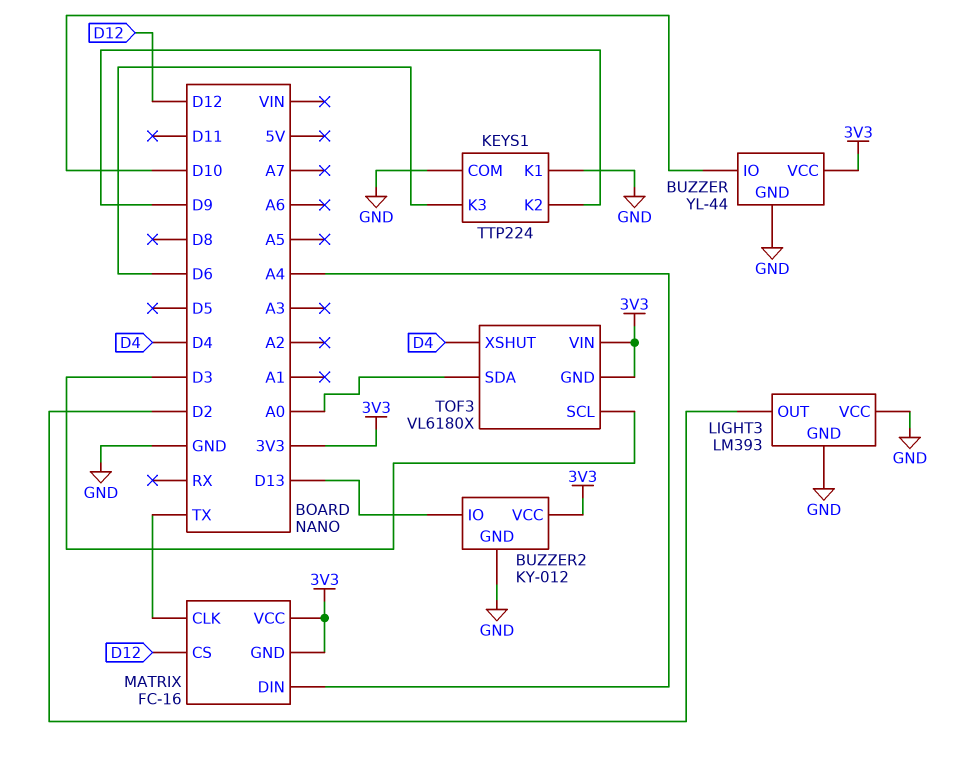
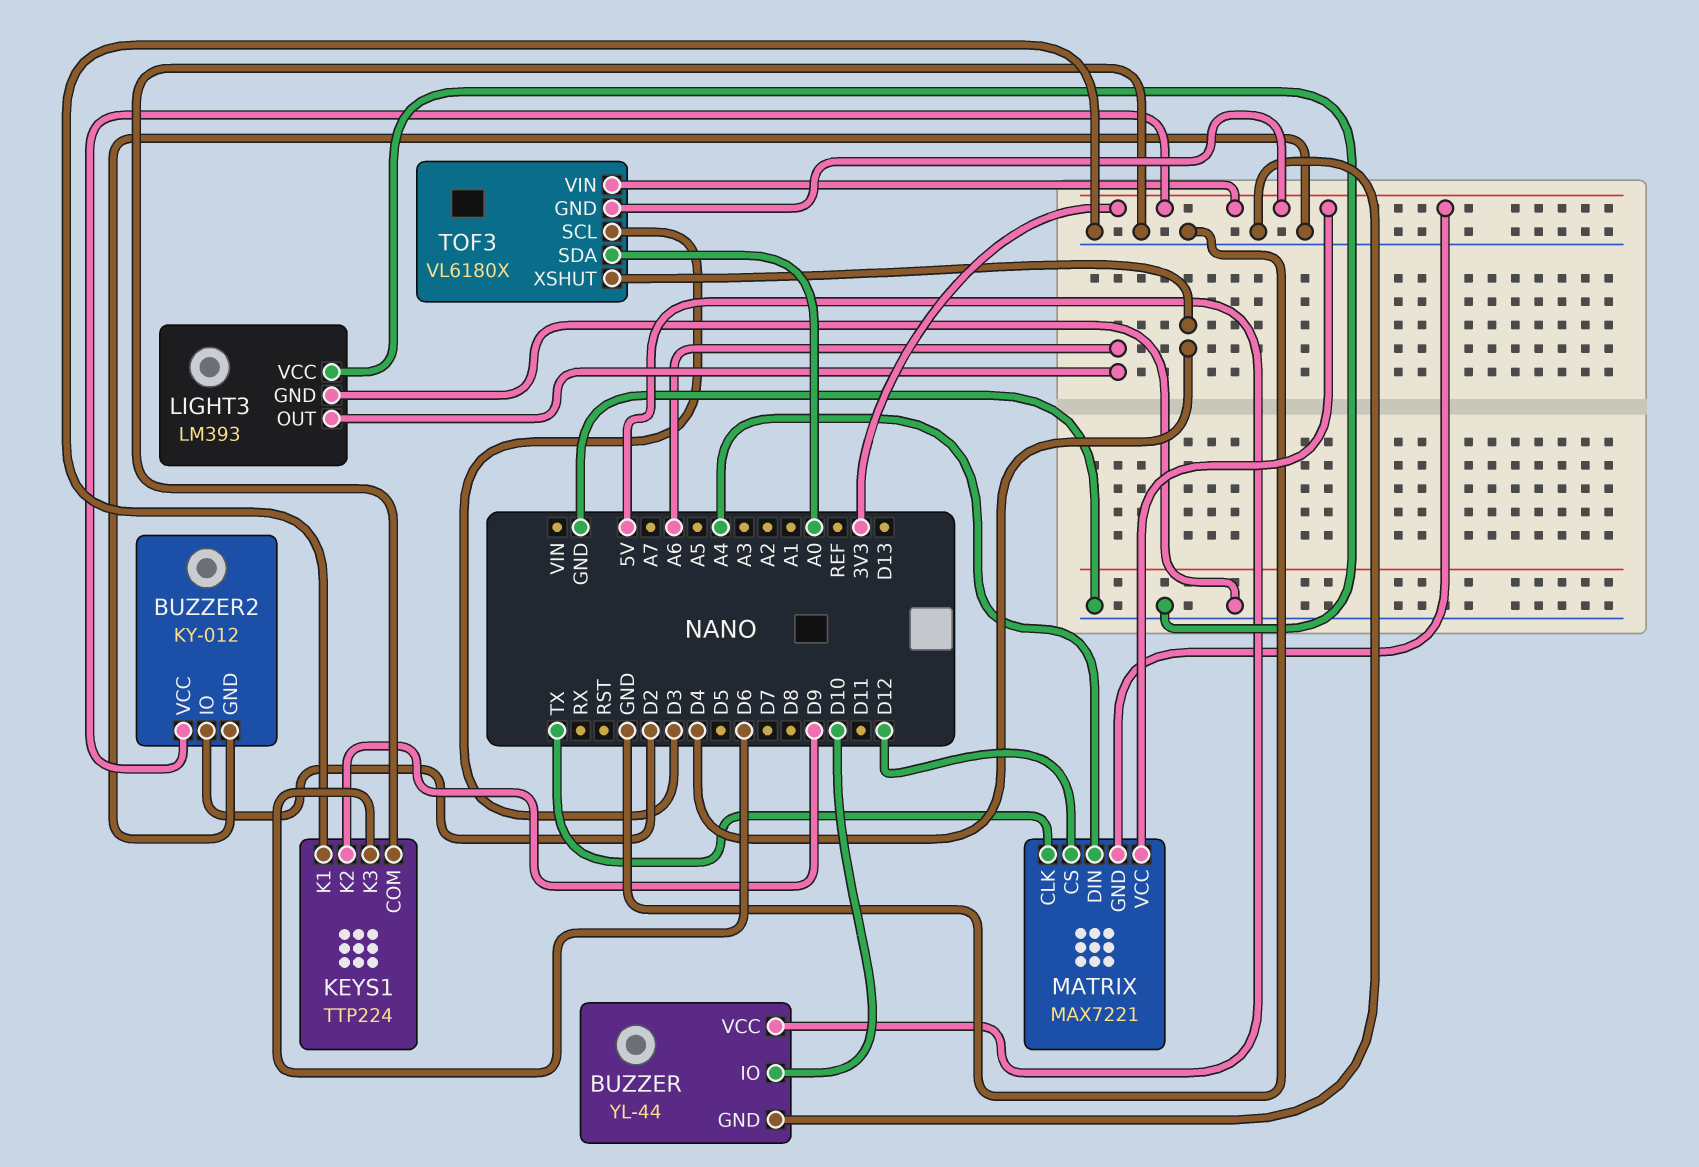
BUZZER pin VCC: 3V3 -> 5V
BUZZER2 pin IO: D13 -> D2
LIGHT3 pin OUT: D2 -> A6
MATRIX: FC-16 -> MAX7221

